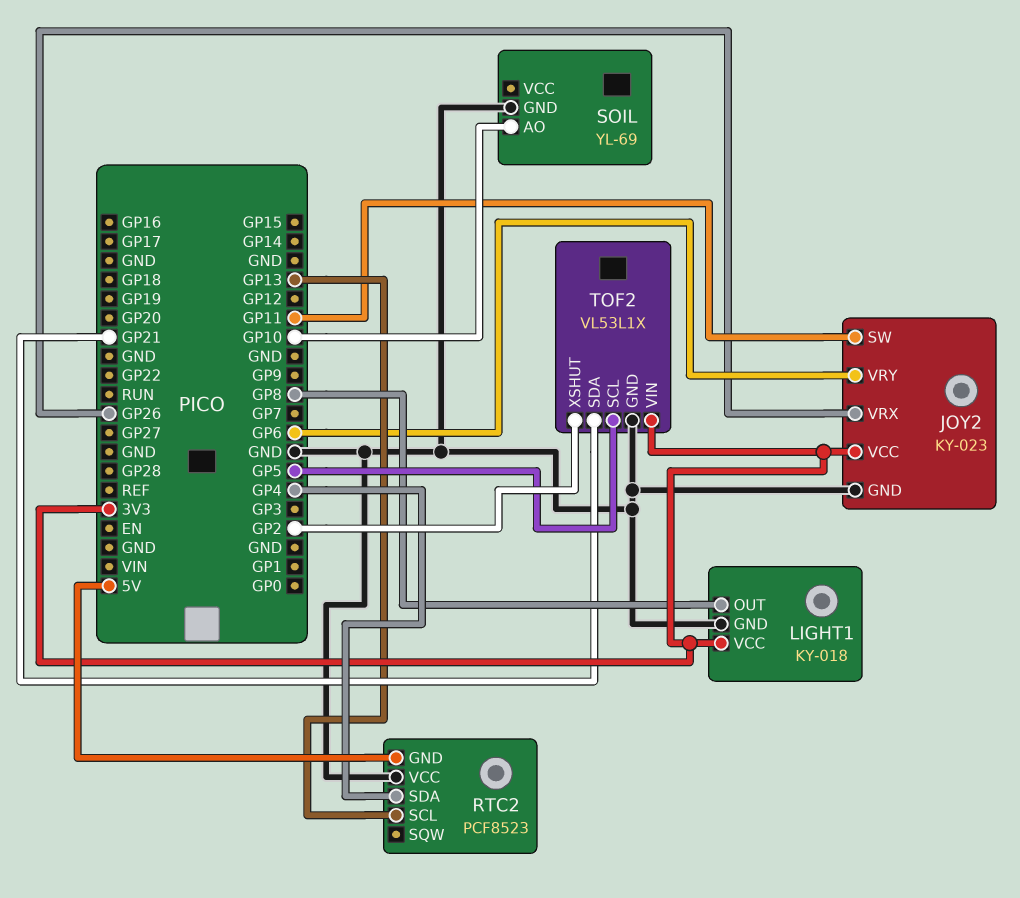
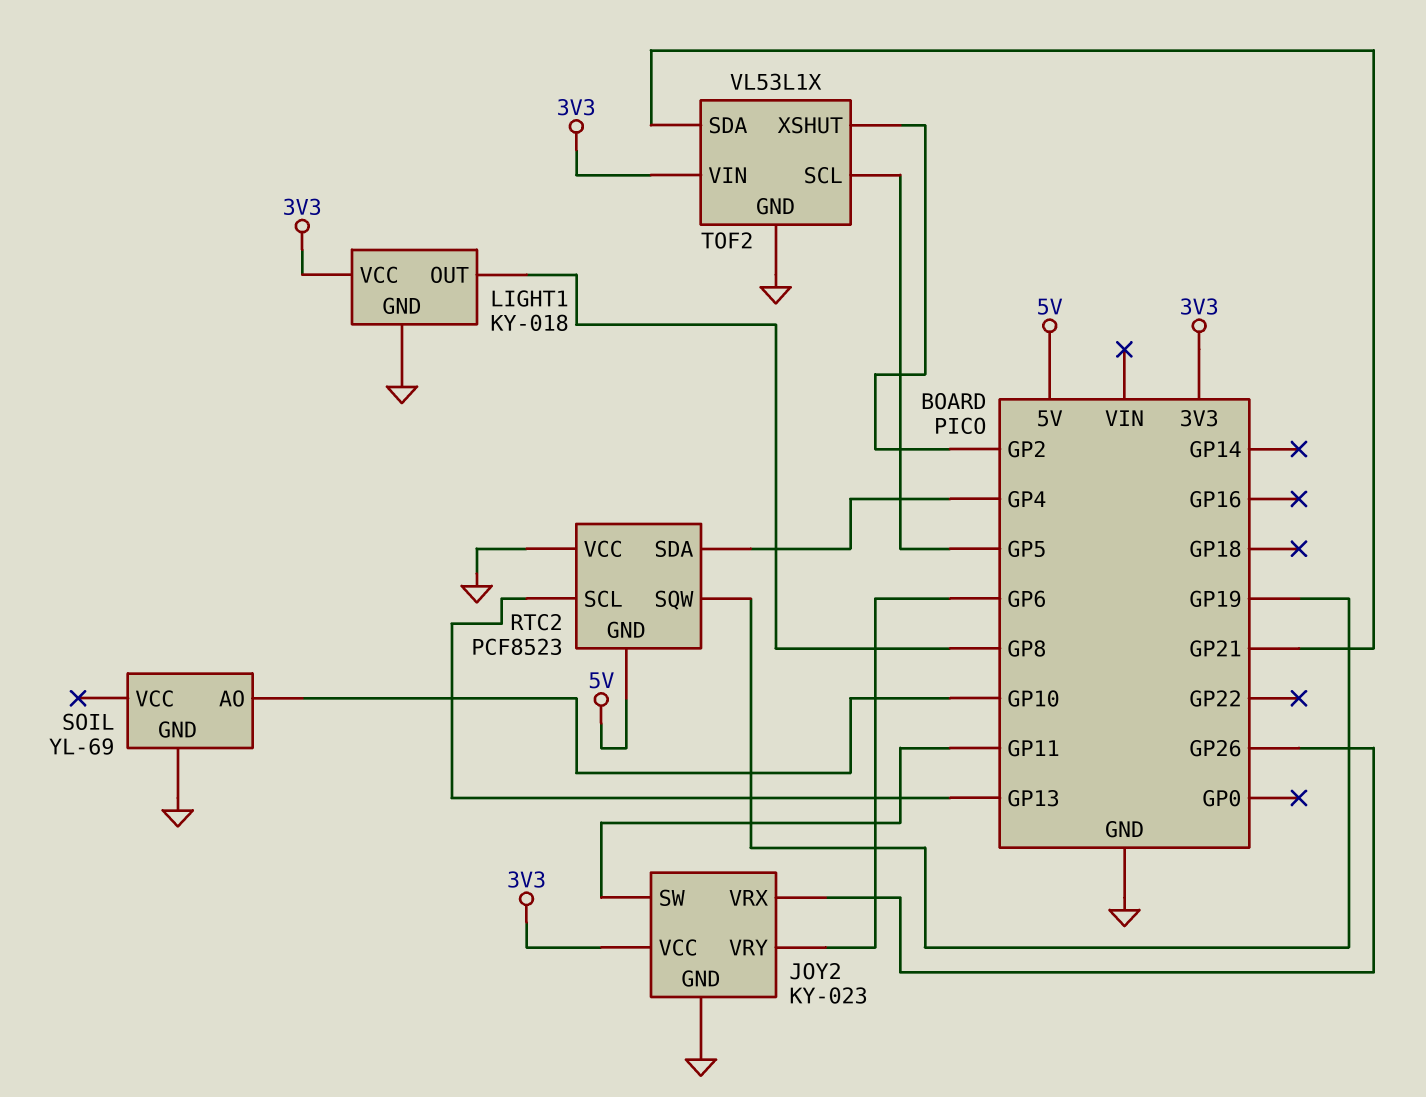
RTC2 pin SQW: none -> GP19

